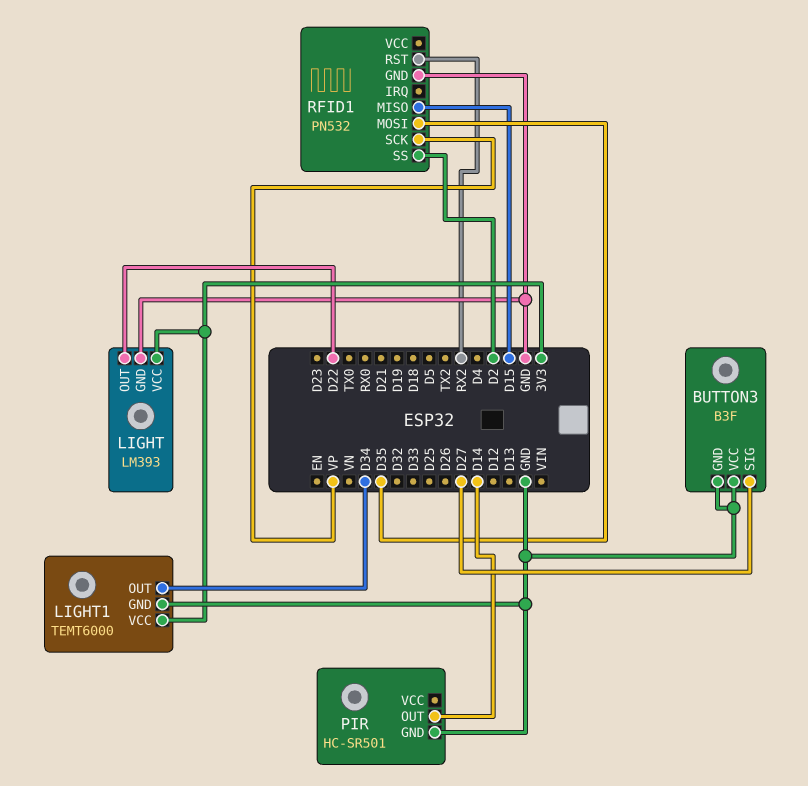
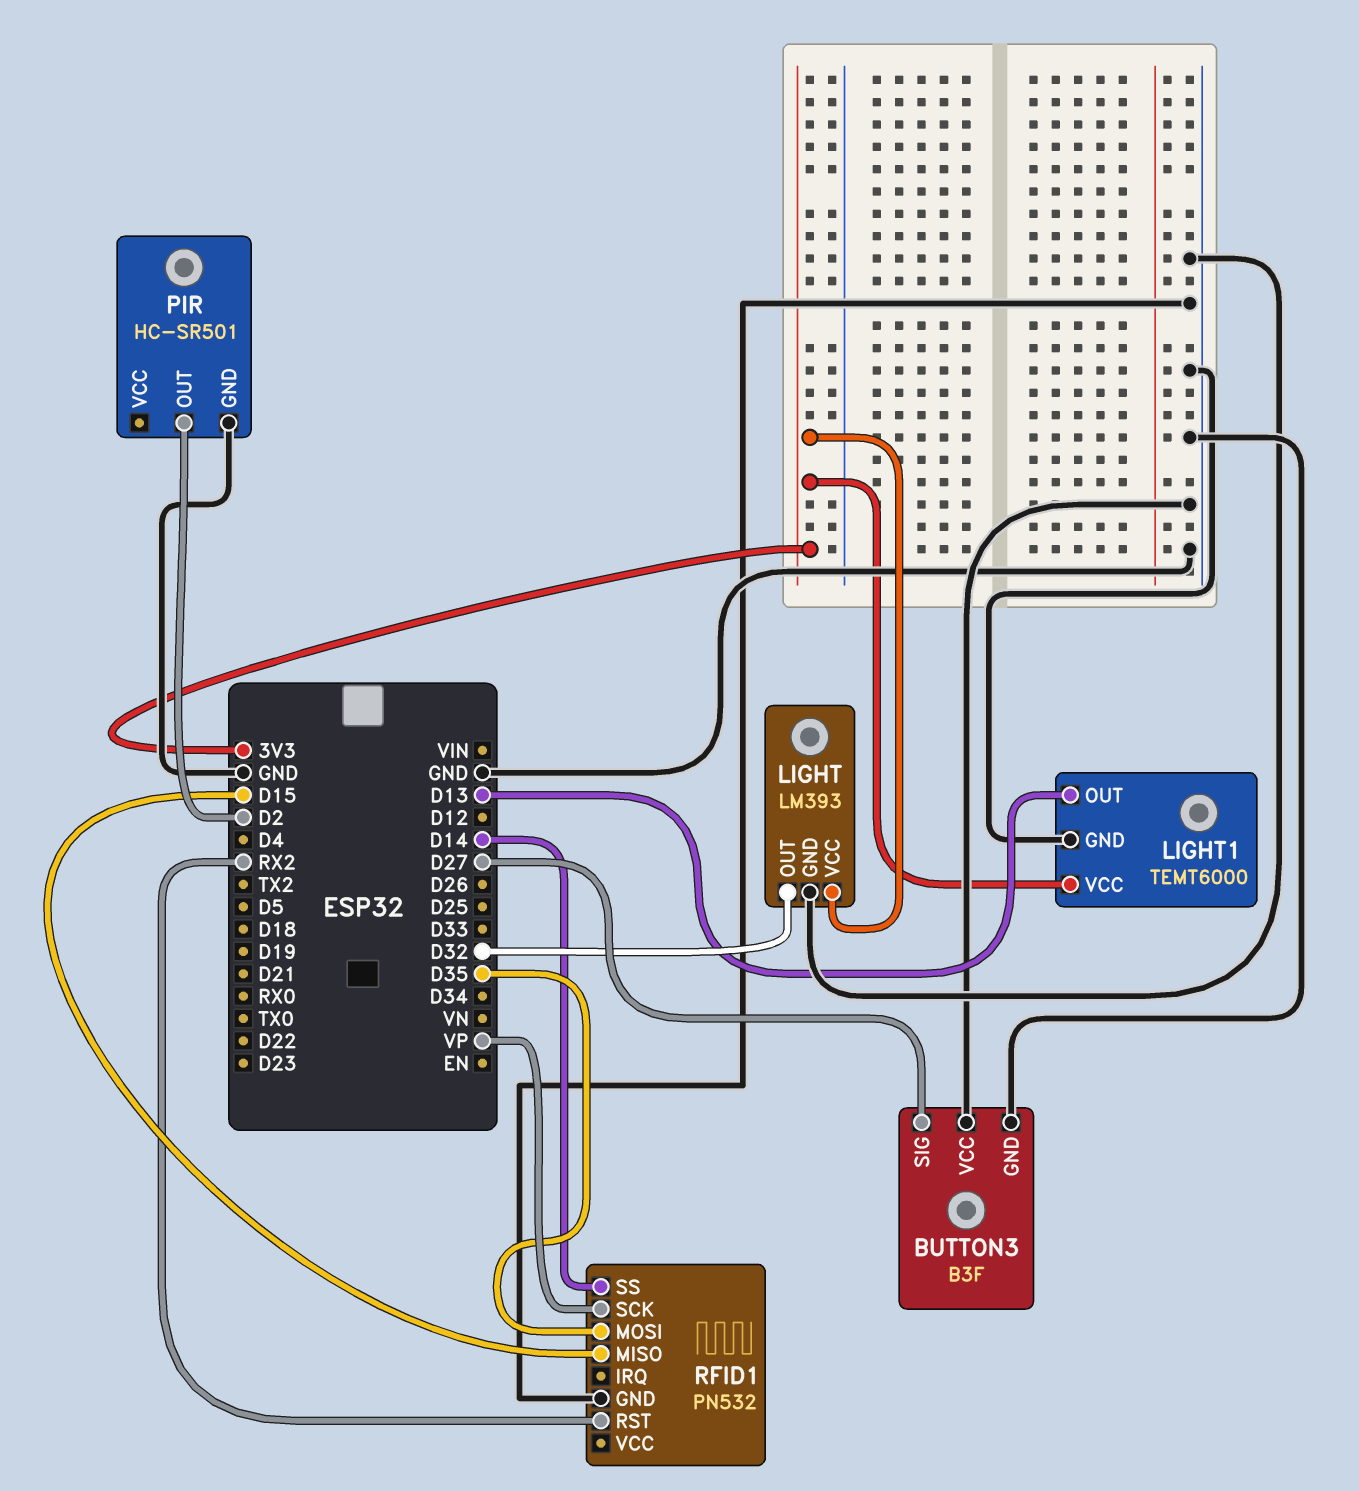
LIGHT pin OUT: D22 -> D32
LIGHT1 pin OUT: D34 -> D13
PIR pin OUT: D14 -> D2
RFID1 pin SS: D2 -> D14

